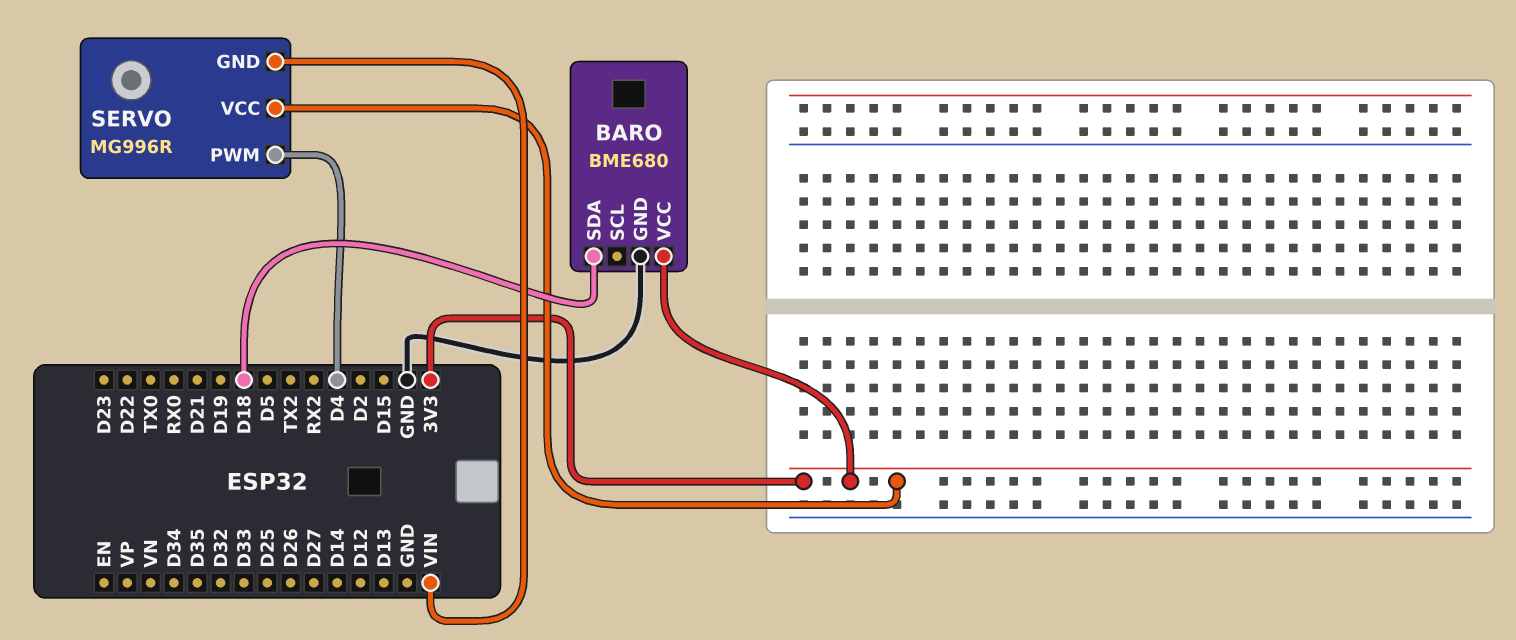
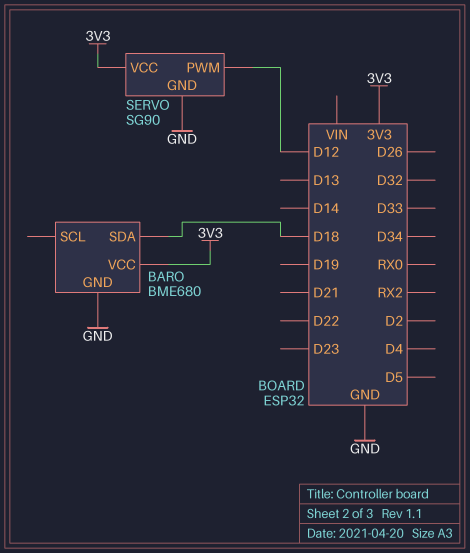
SERVO: MG996R -> SG90
SERVO pin GND: VIN -> GND
SERVO pin PWM: D4 -> D12

